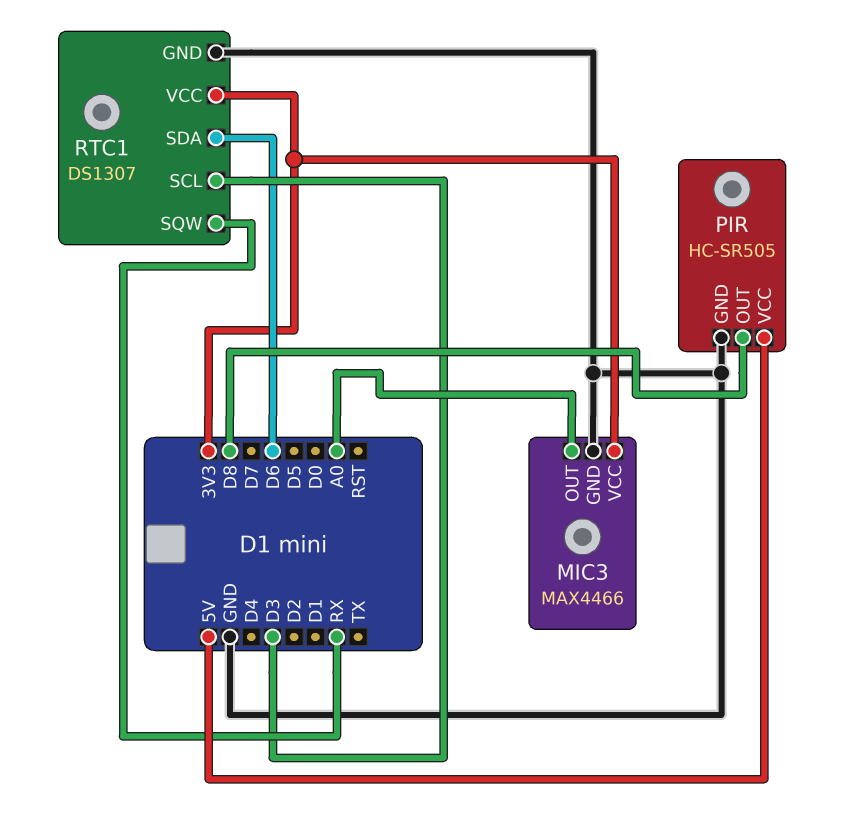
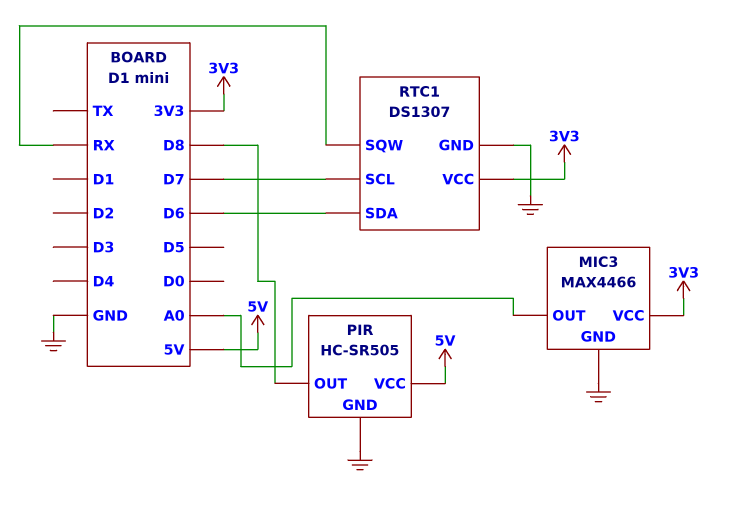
RTC1 pin SCL: D3 -> D7

